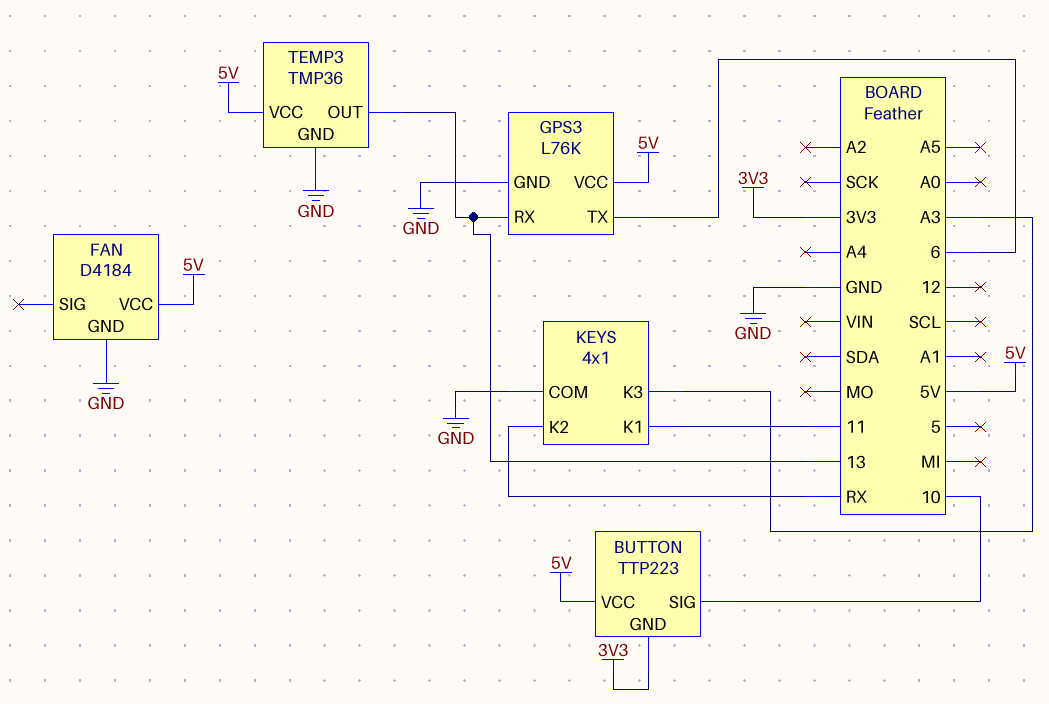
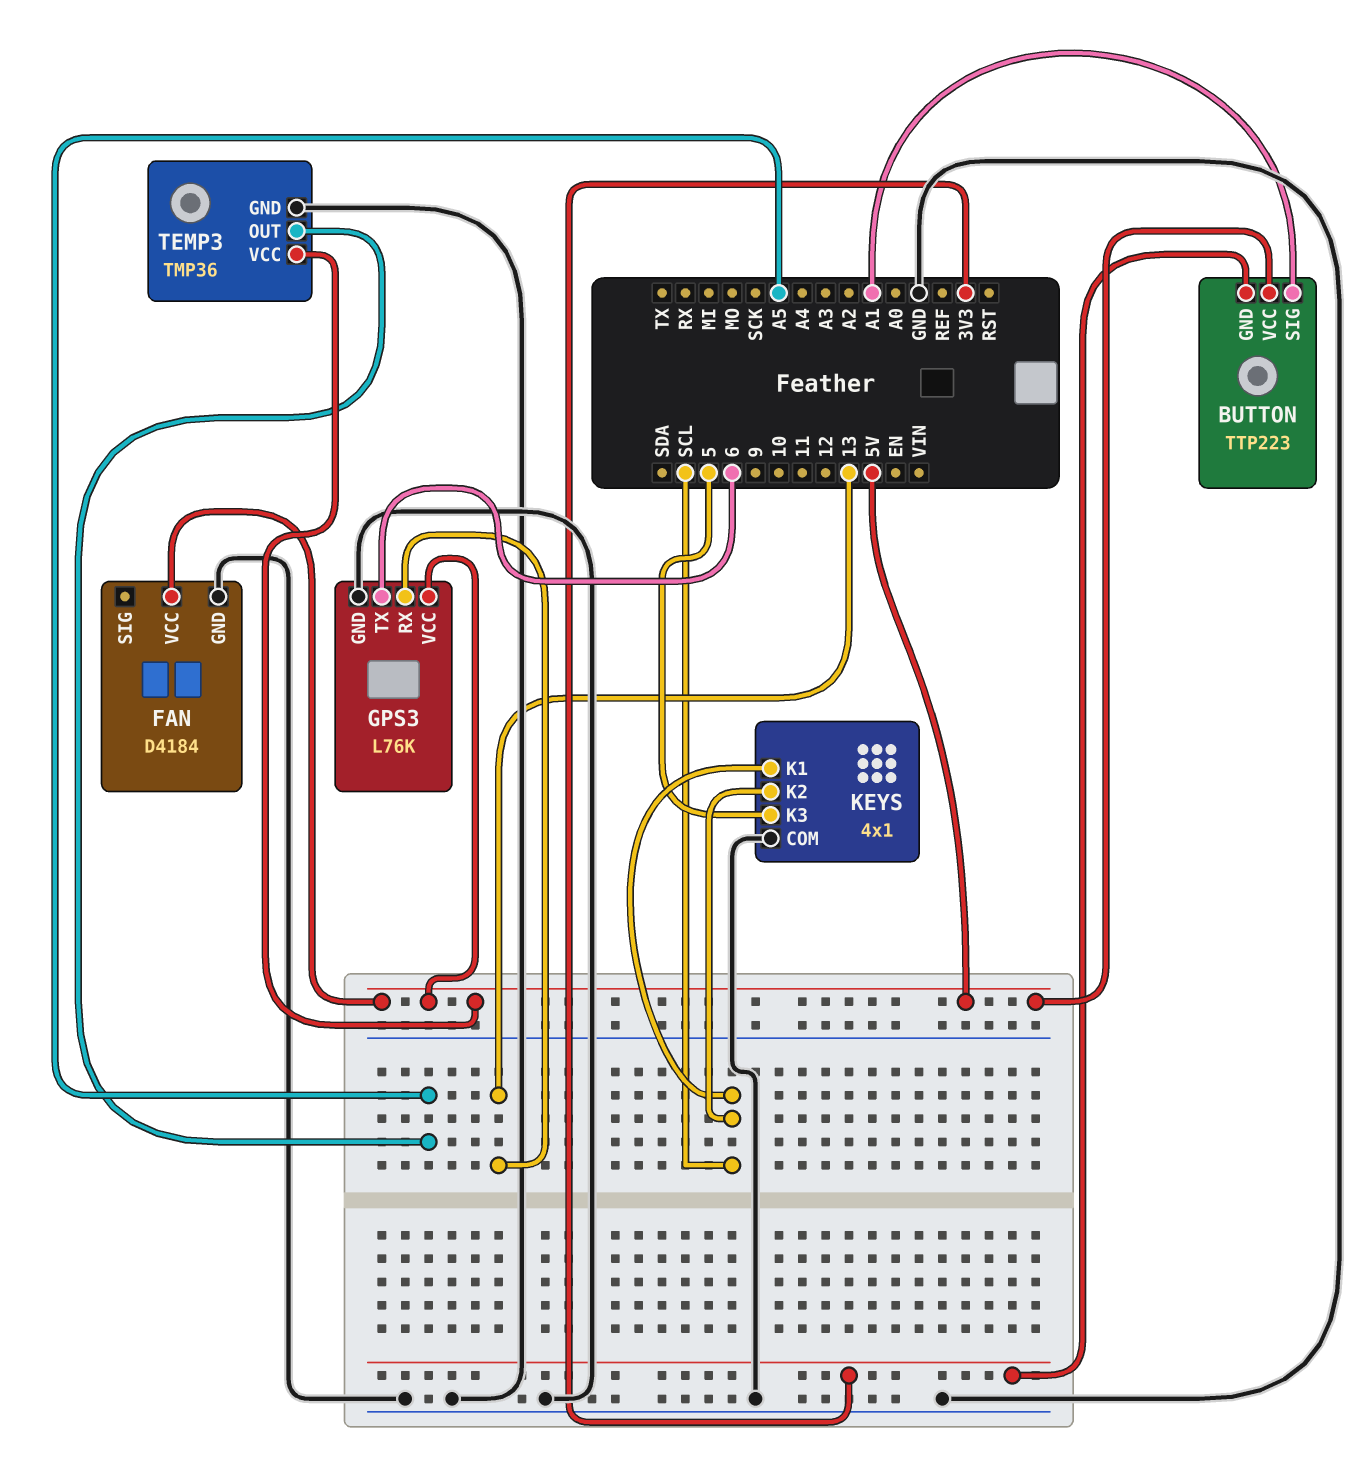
BUTTON pin SIG: 10 -> A1
KEYS pin K1: 11 -> SCL
KEYS pin K2: RX -> SCL
KEYS pin K3: A3 -> 5
TEMP3 pin OUT: 13 -> A5

